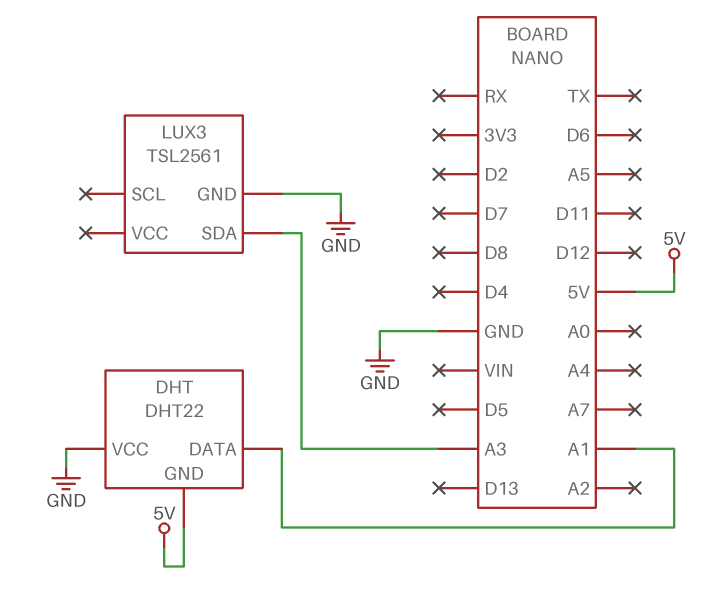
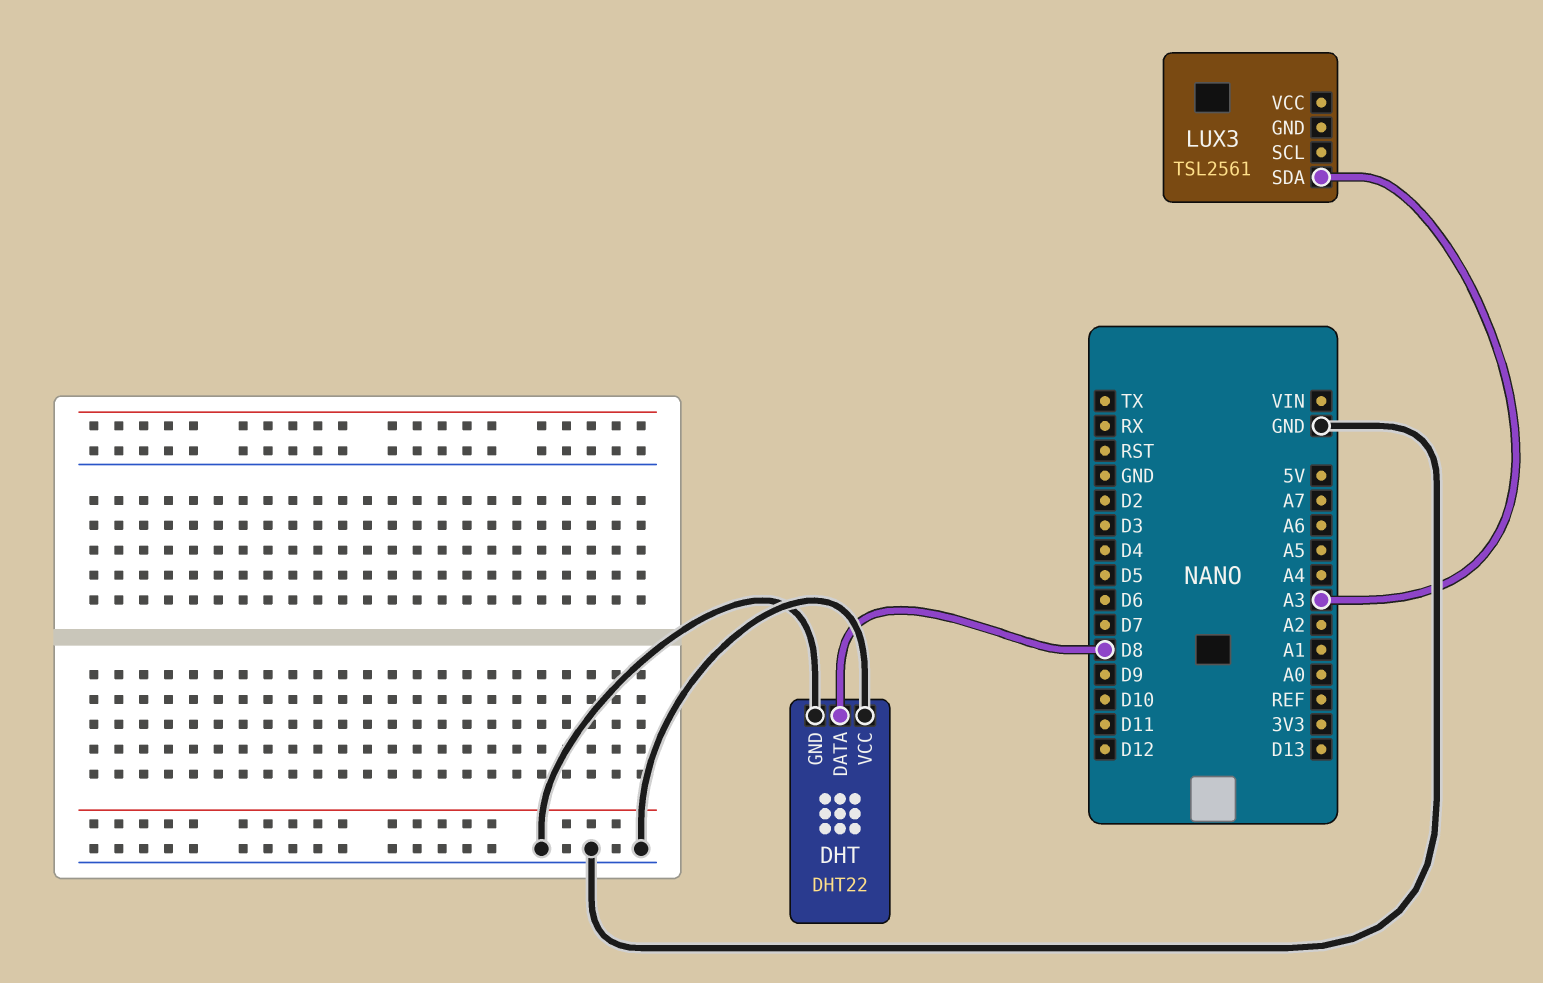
DHT pin DATA: A1 -> D8
DHT pin GND: 5V -> GND
LUX3 pin GND: GND -> none

